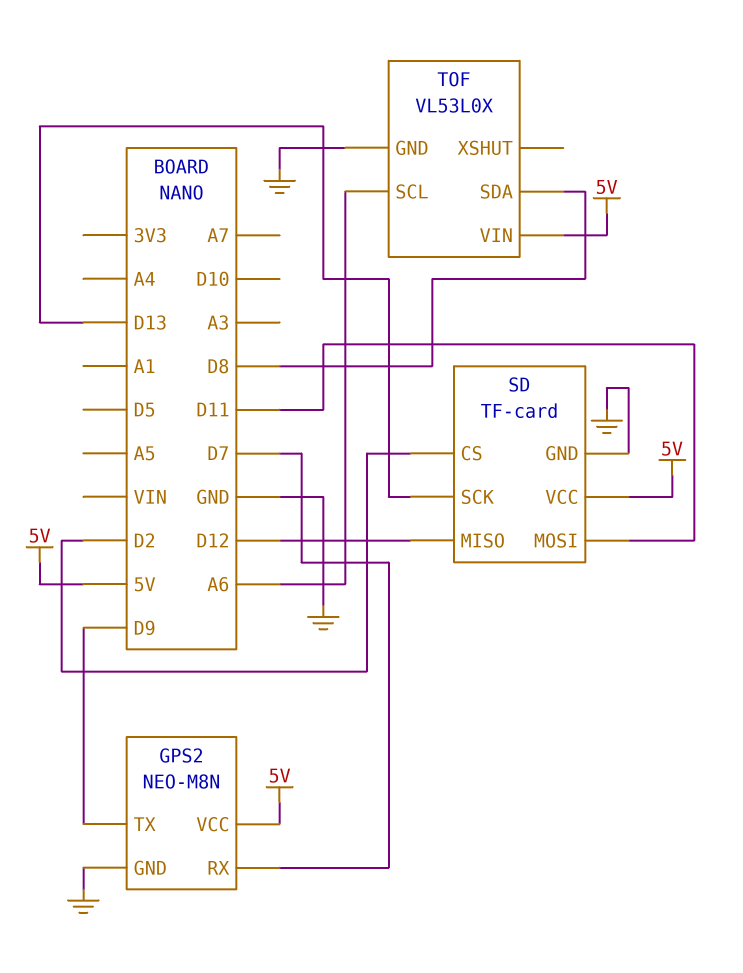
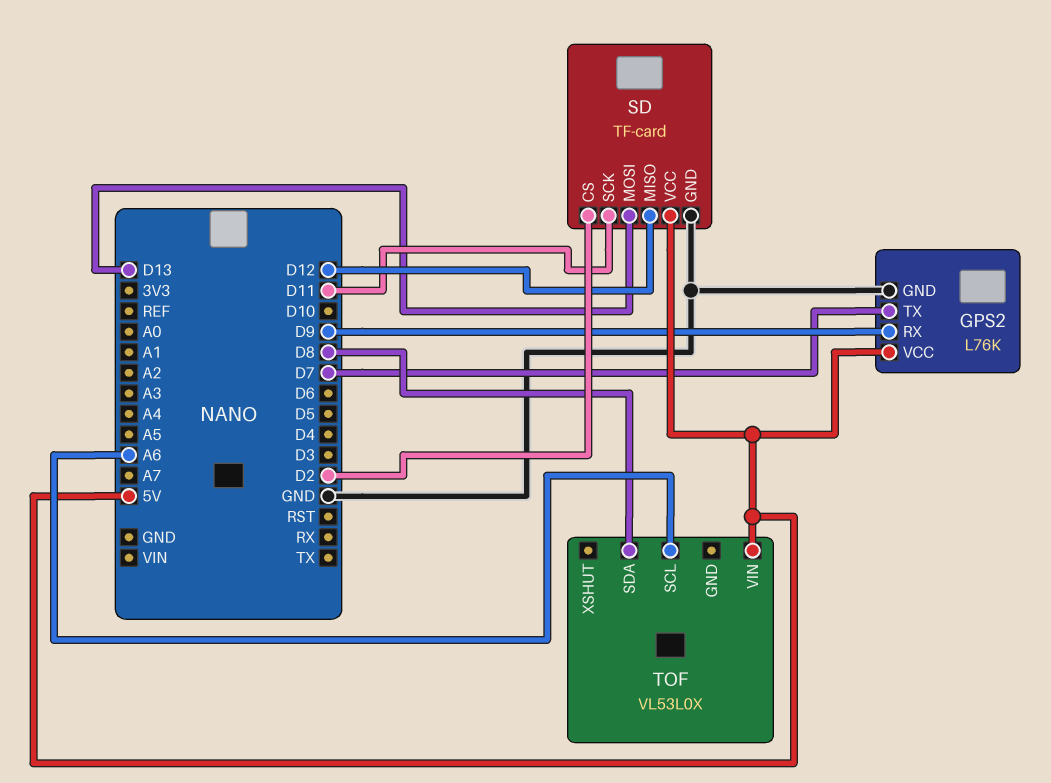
GPS2: NEO-M8N -> L76K
GPS2 pin RX: D7 -> D9
GPS2 pin TX: D9 -> D7
SD pin MOSI: D11 -> D13
SD pin SCK: D13 -> D11
TOF pin GND: GND -> none

